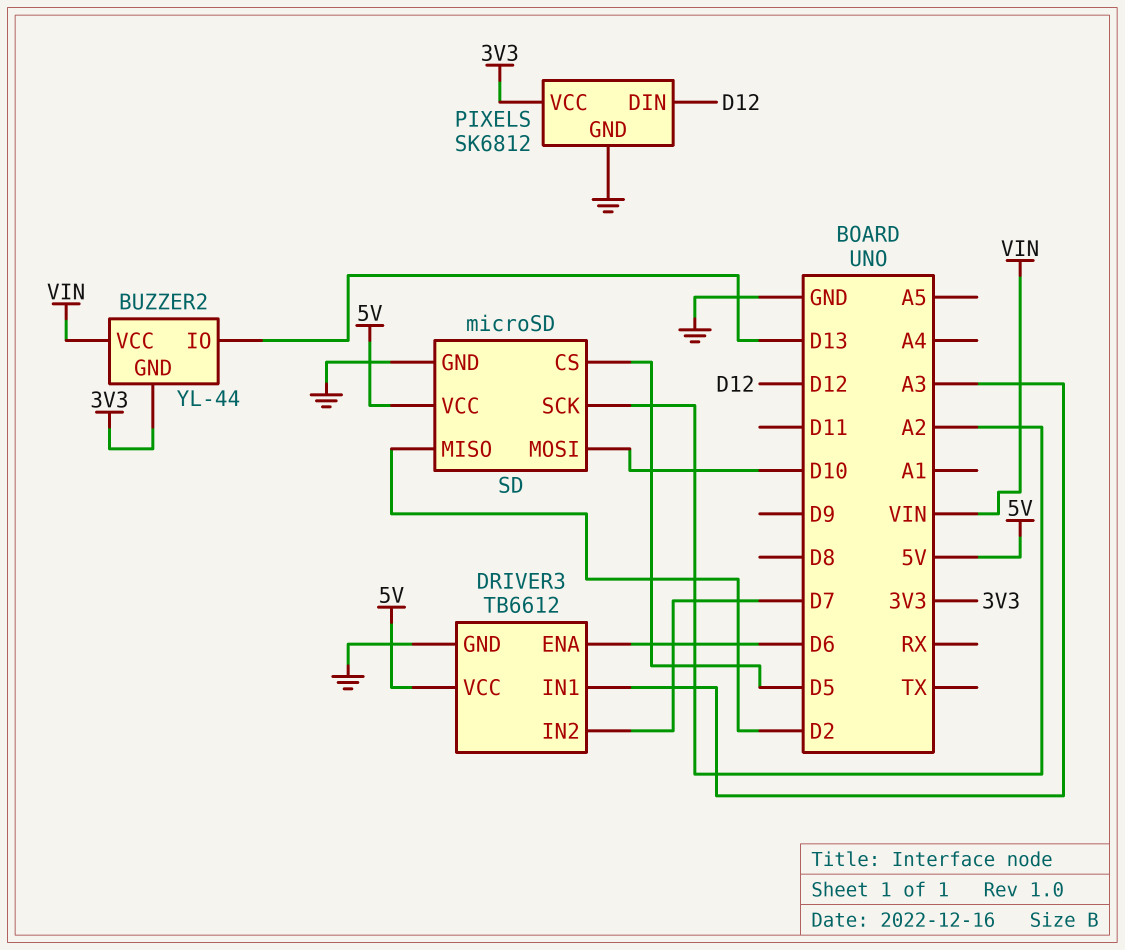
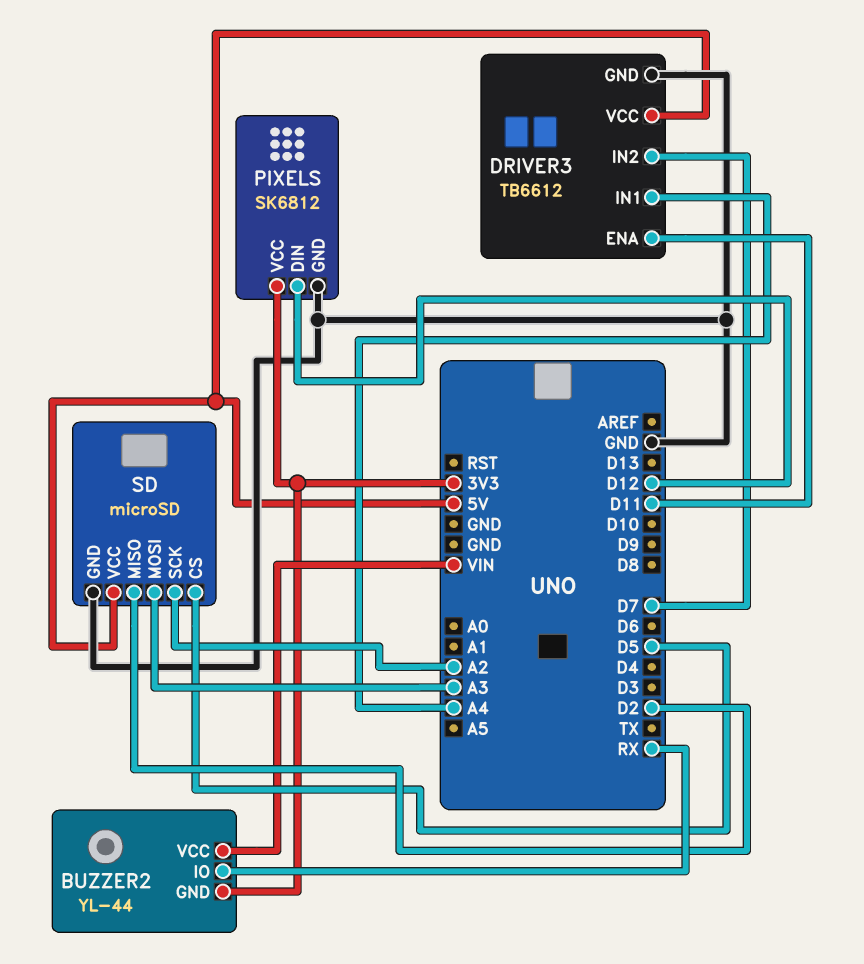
BUZZER2 pin IO: D13 -> RX
DRIVER3 pin ENA: D6 -> D11
DRIVER3 pin IN1: A3 -> A4
SD pin MOSI: D10 -> A3

